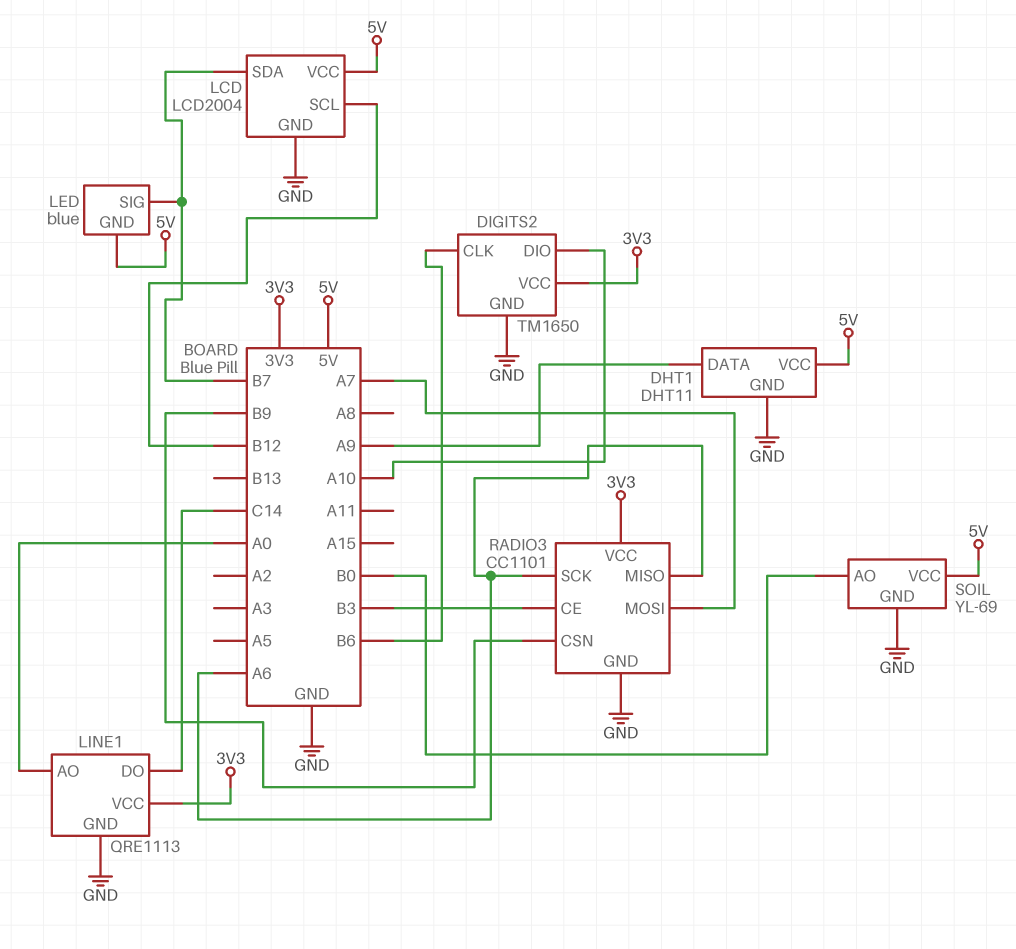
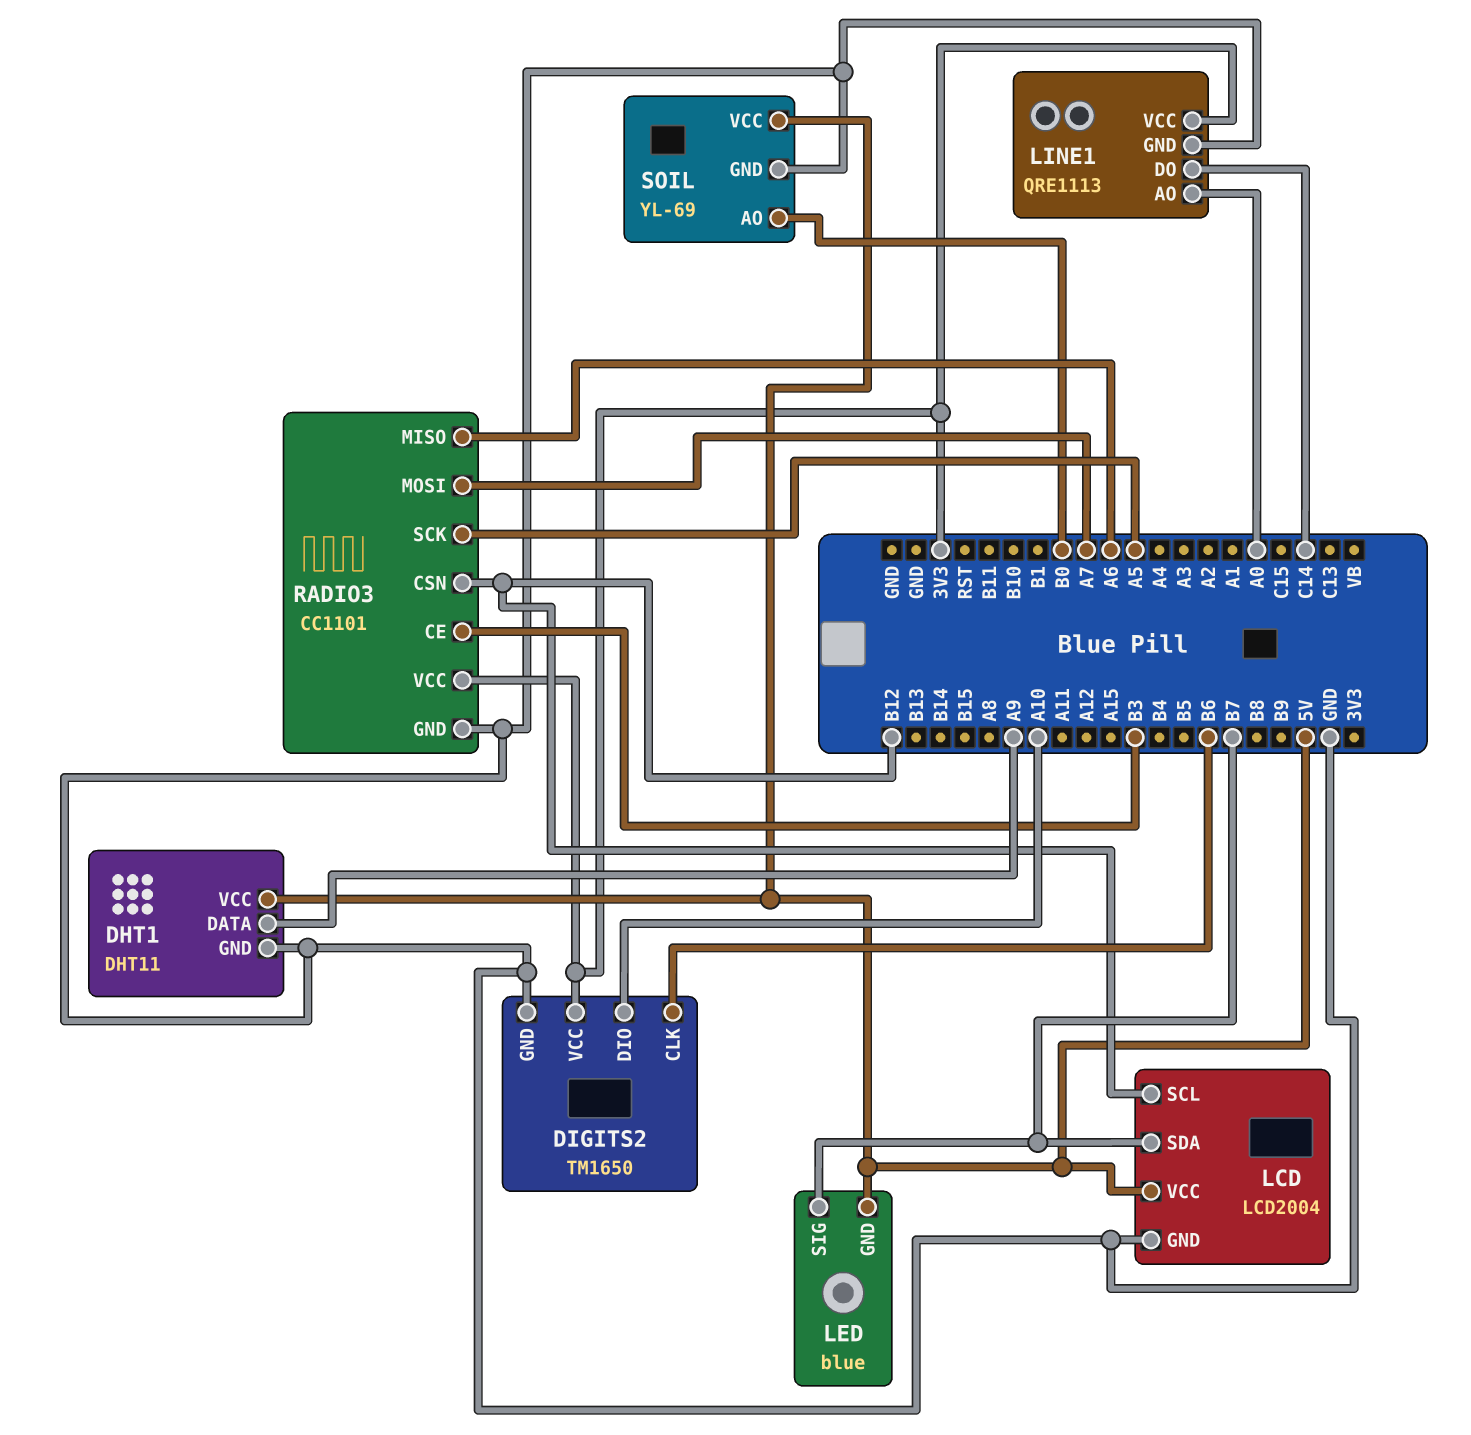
RADIO3 pin CSN: B9 -> B12
RADIO3 pin SCK: A6 -> A5

